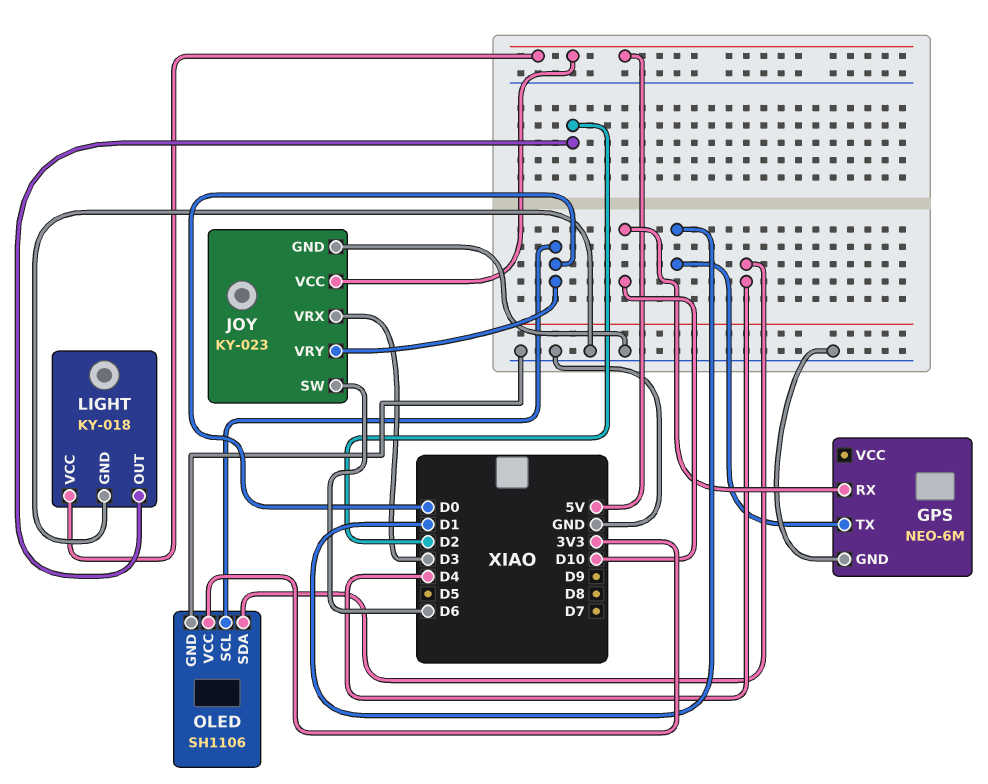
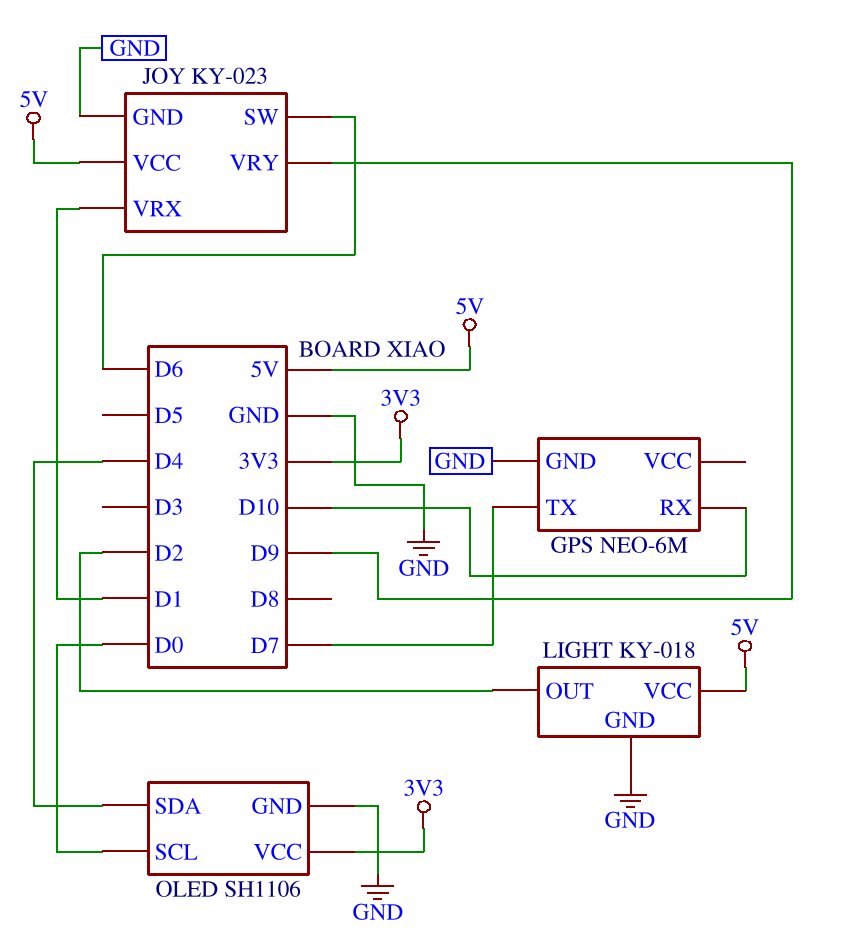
GPS pin TX: D1 -> D7
JOY pin VRX: D3 -> D1
JOY pin VRY: D0 -> D9

